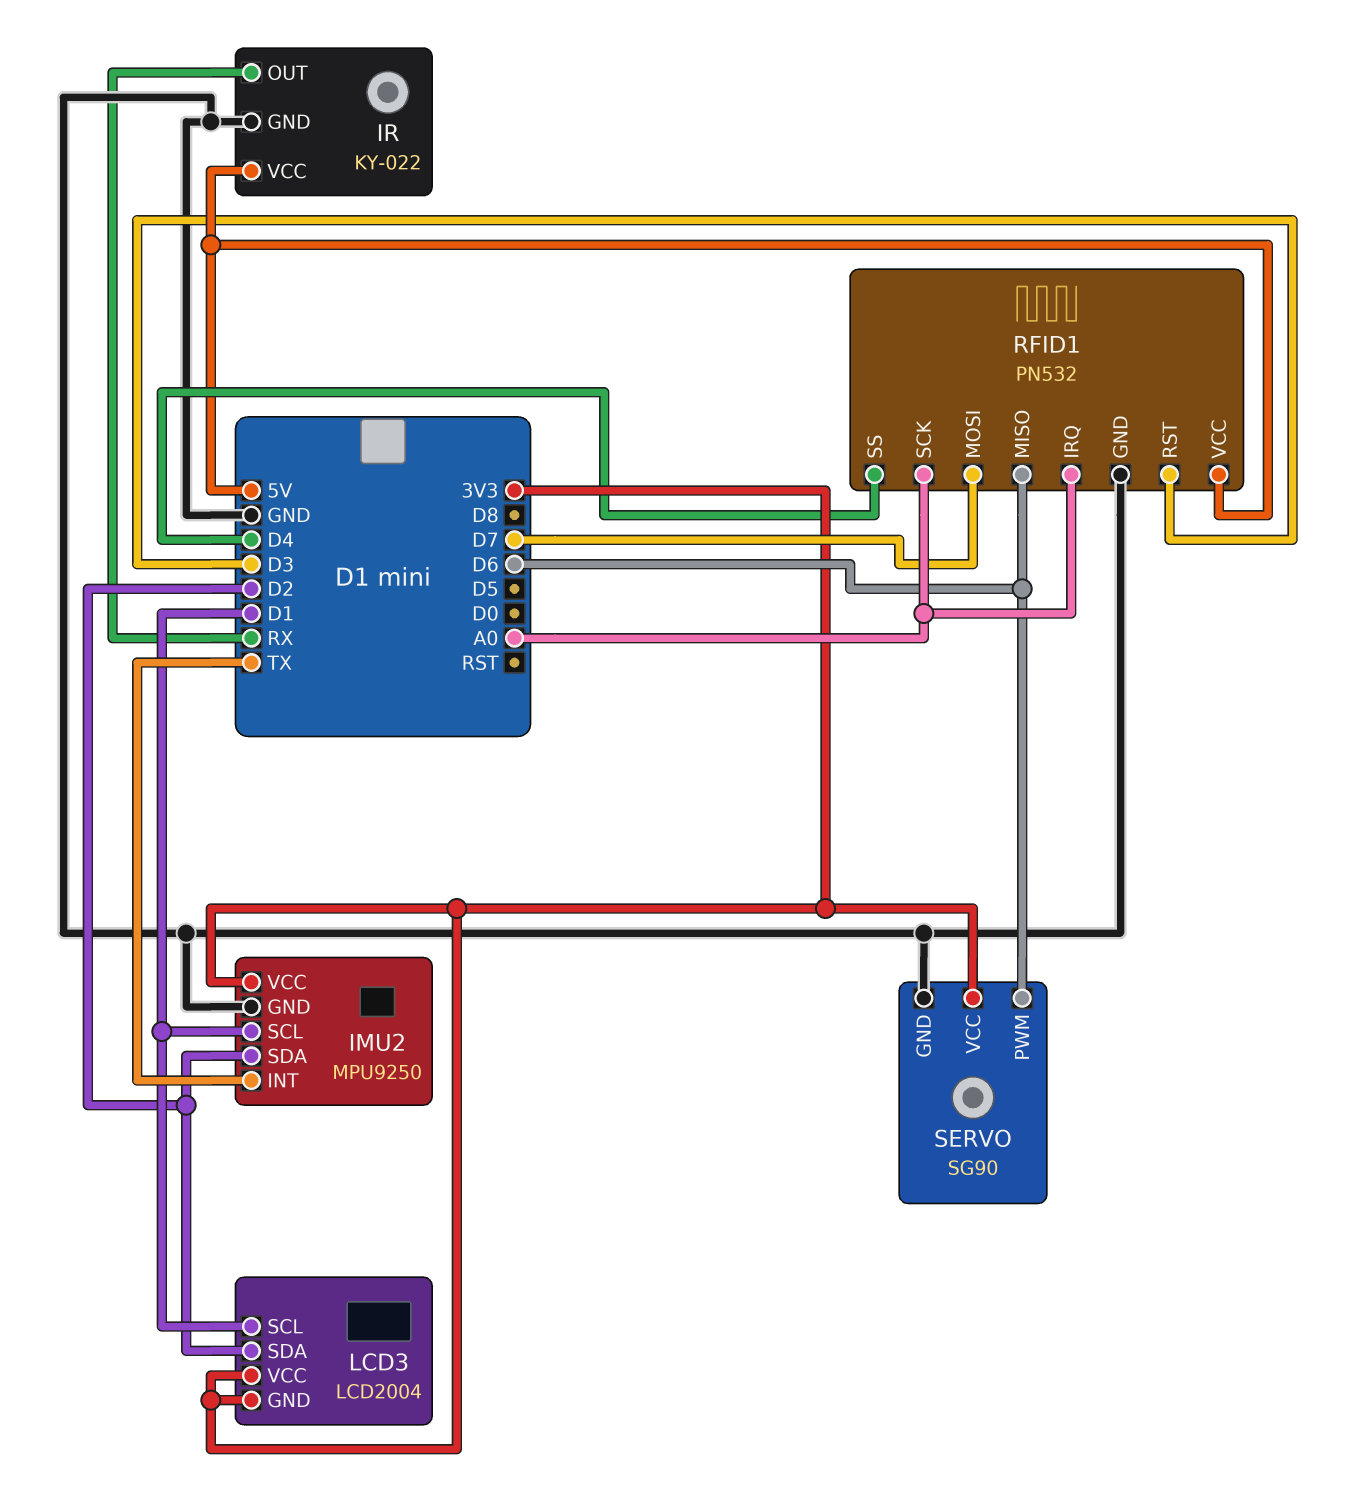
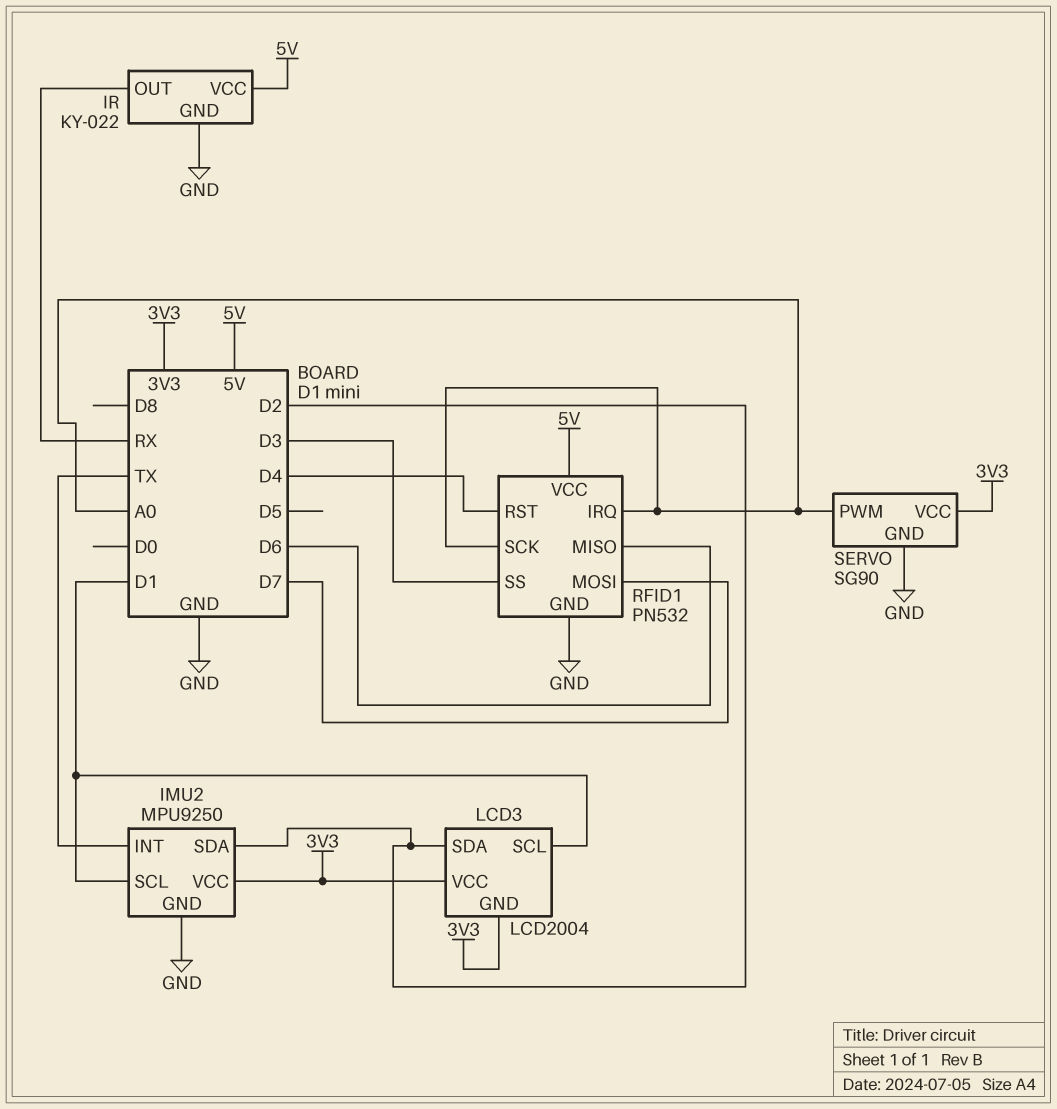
RFID1 pin RST: D3 -> D4
RFID1 pin SS: D4 -> D3
SERVO pin PWM: D6 -> A0

